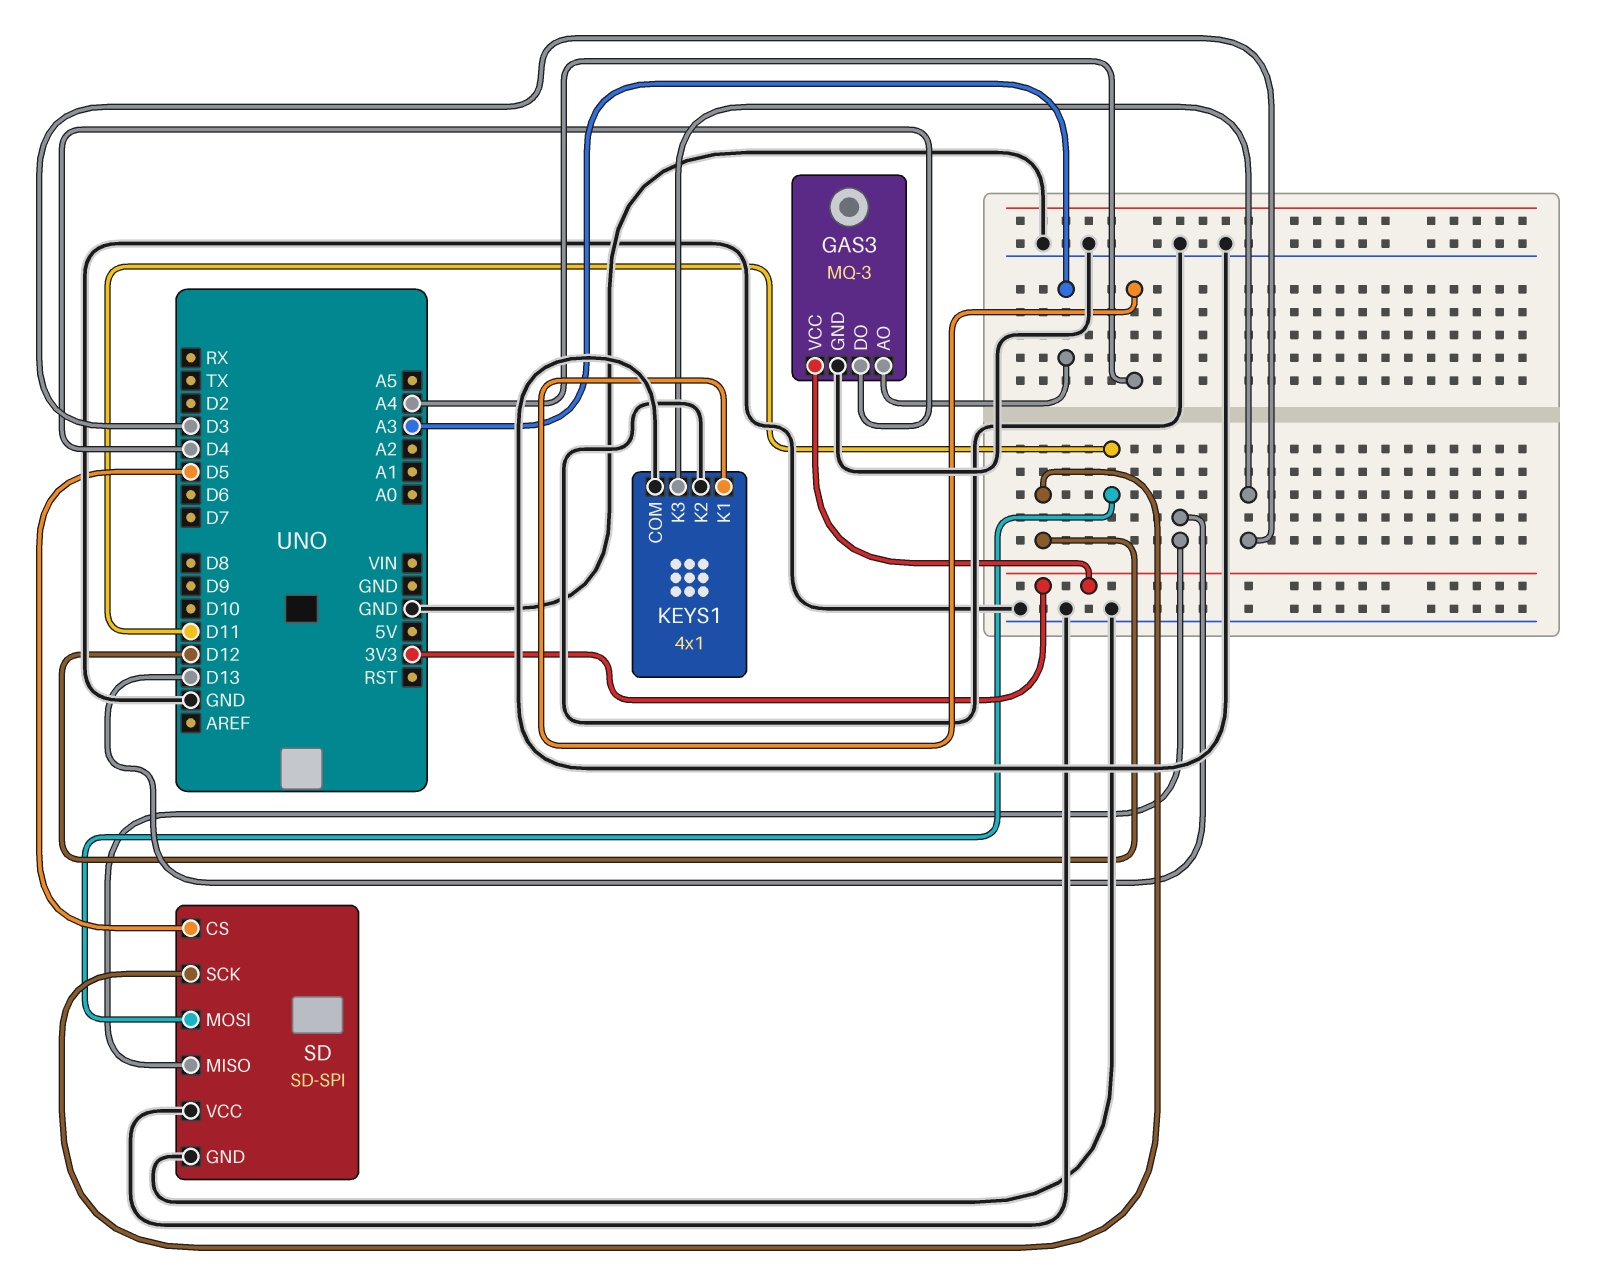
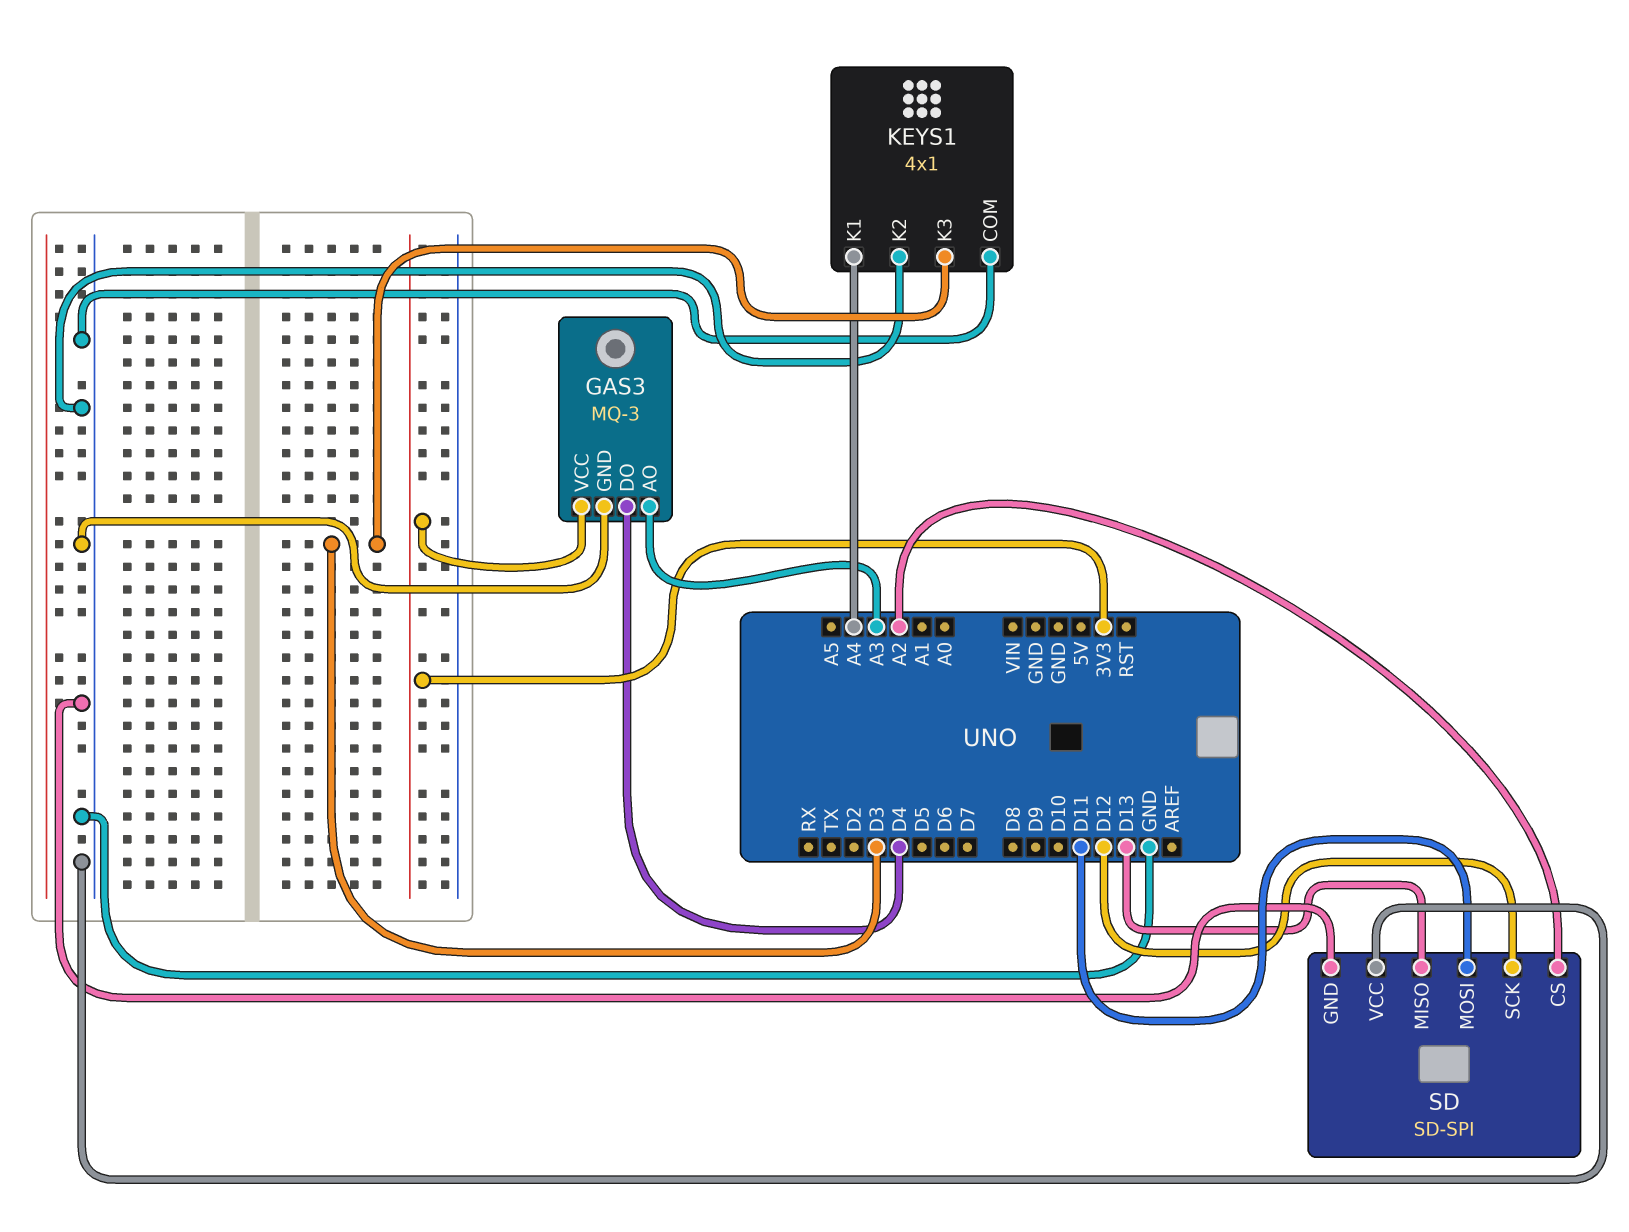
SD pin CS: D5 -> A2

